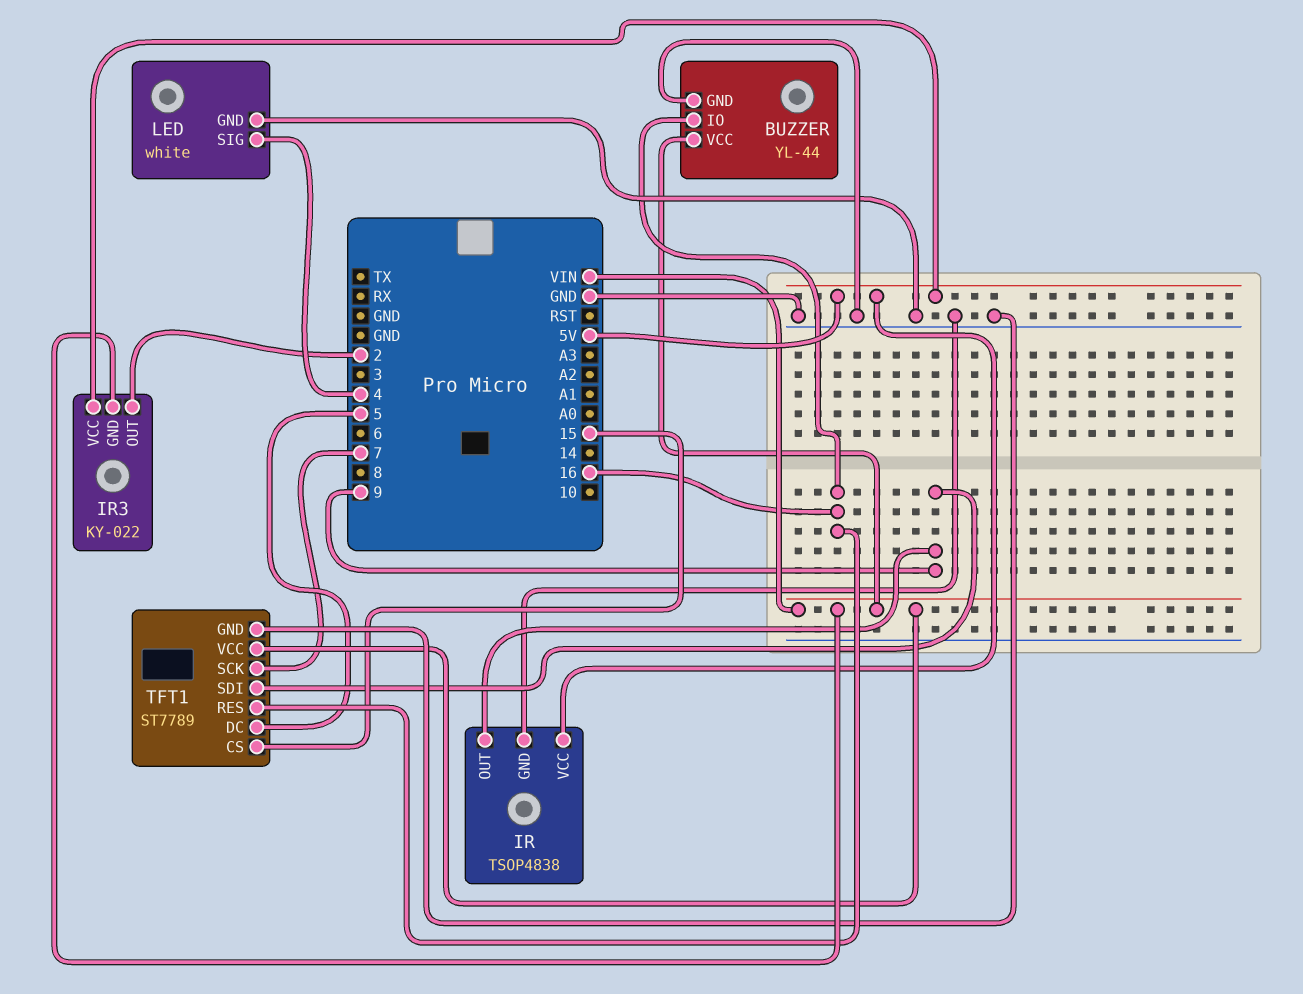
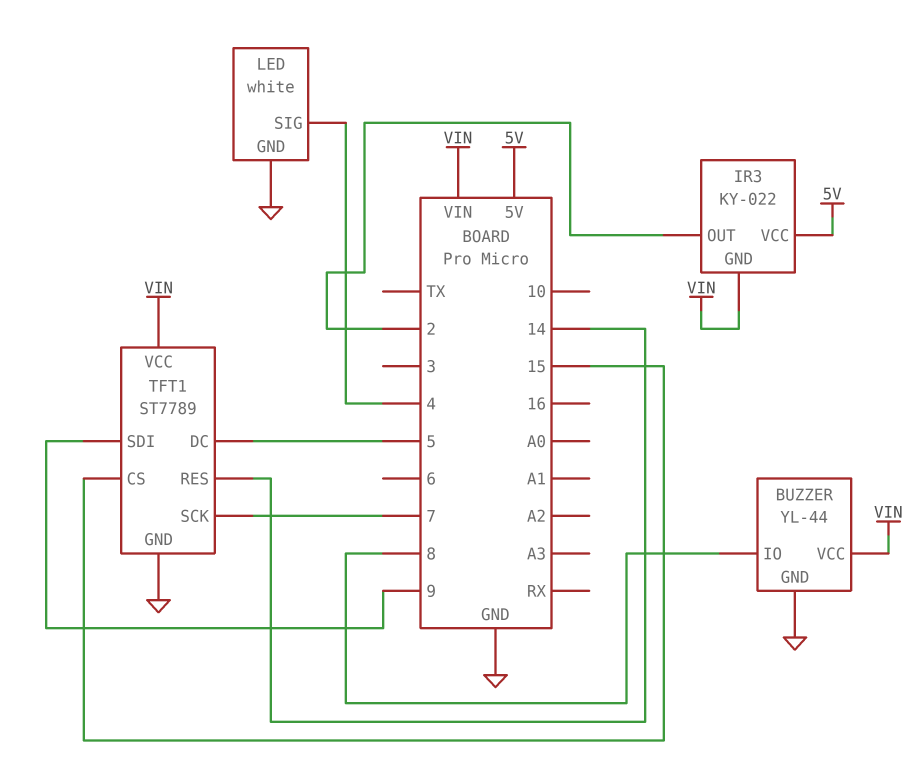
BUZZER pin IO: 16 -> 8
IR: TSOP4838 -> none
IR pin GND: GND -> none
IR pin OUT: 9 -> none
IR pin VCC: 5V -> none
TFT1 pin RES: 16 -> 14

